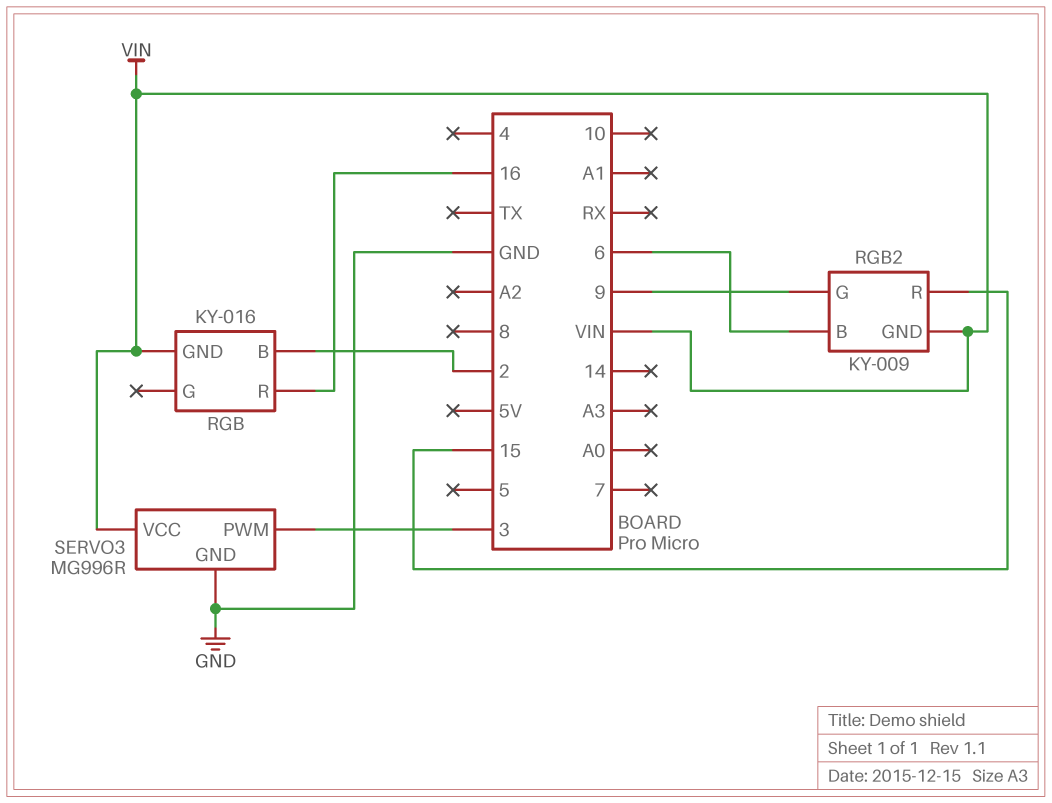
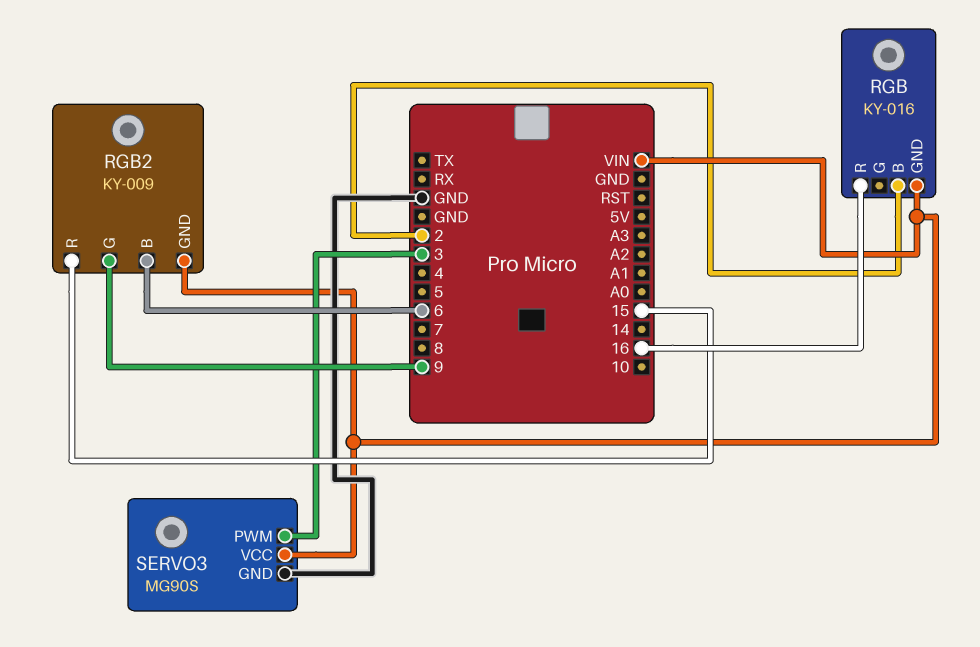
SERVO3: MG996R -> MG90S

